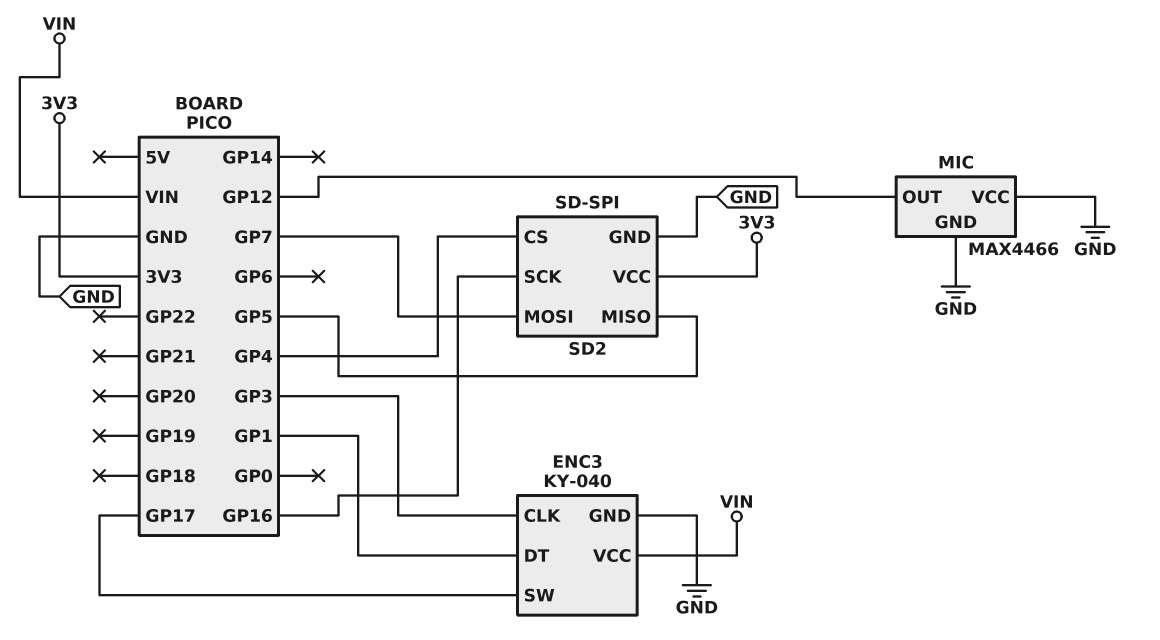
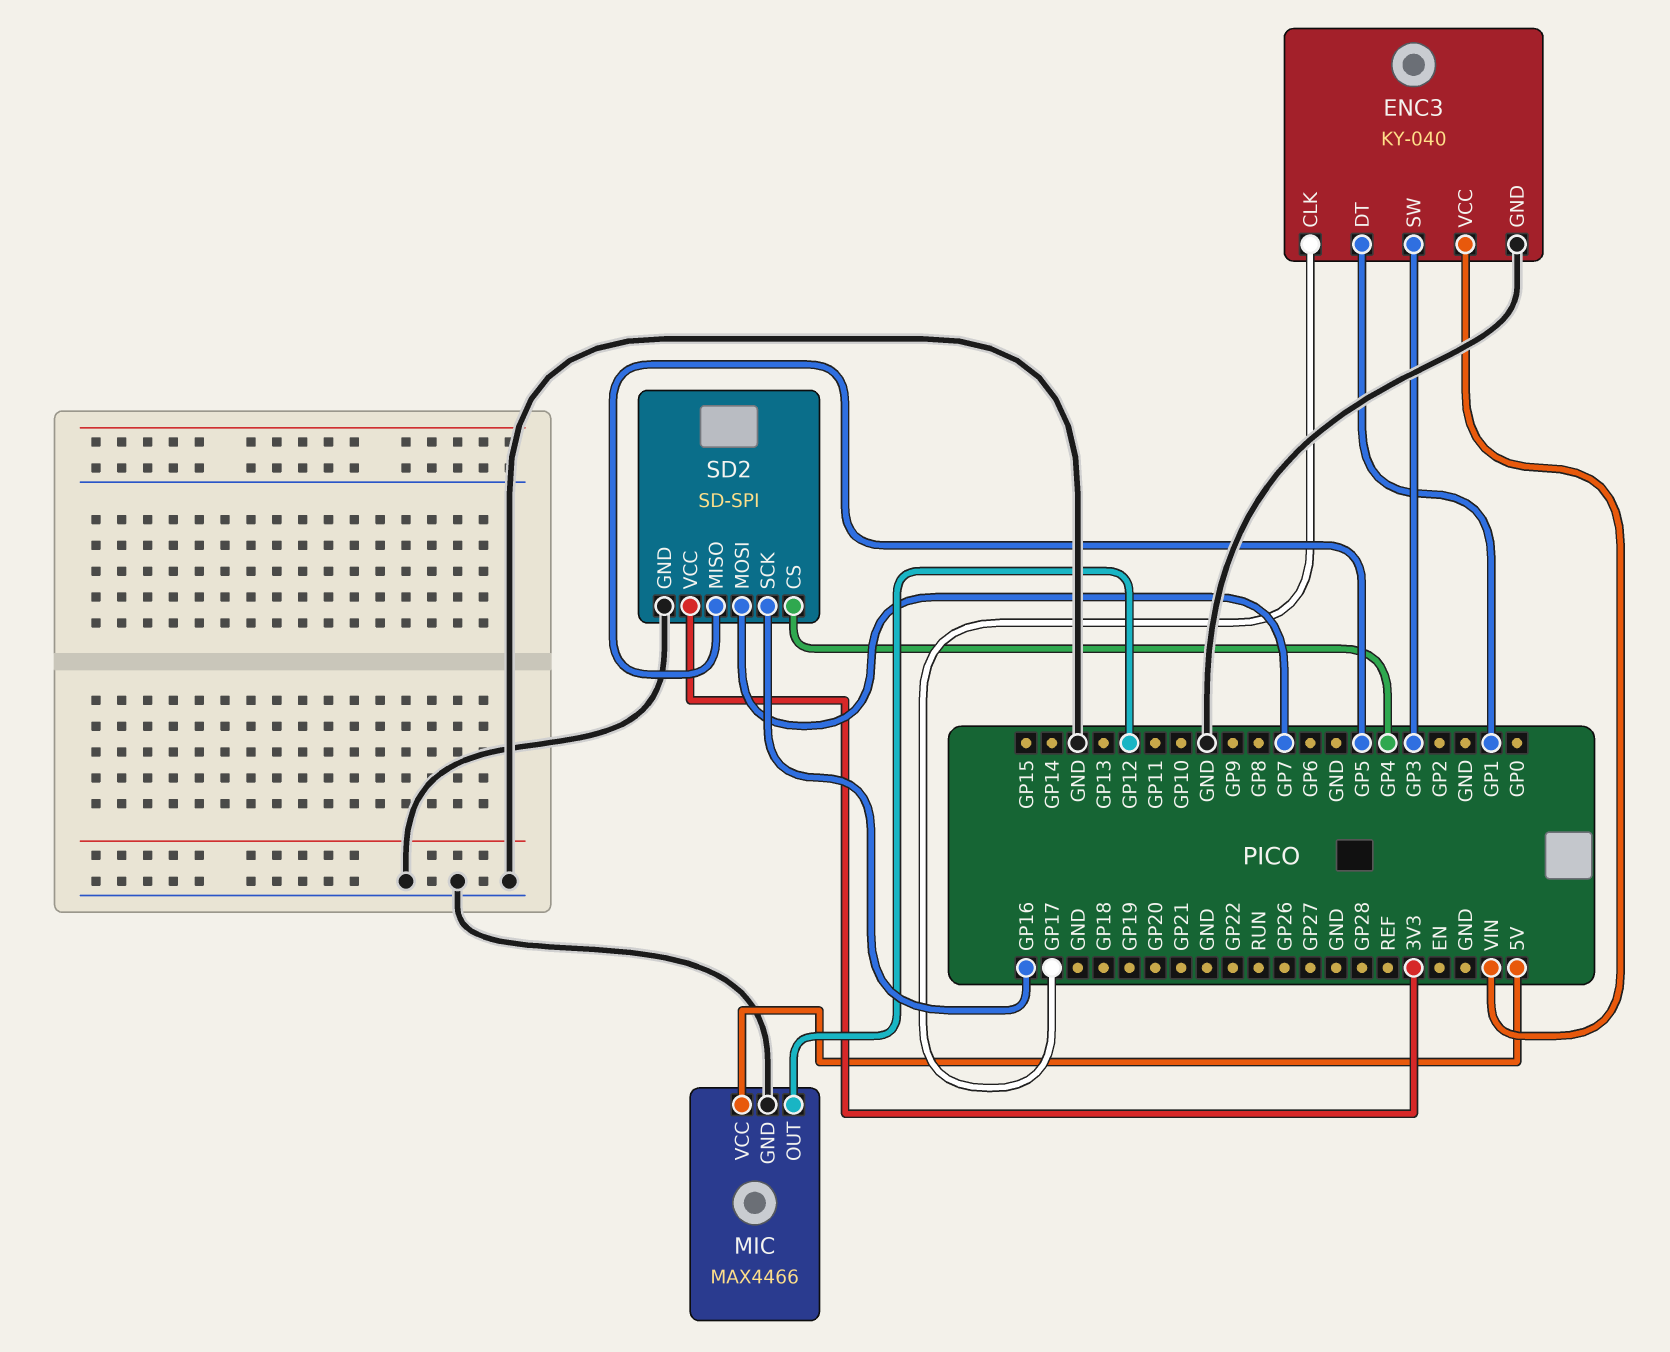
ENC3 pin CLK: GP3 -> GP17
ENC3 pin SW: GP17 -> GP3
MIC pin VCC: GND -> 5V

